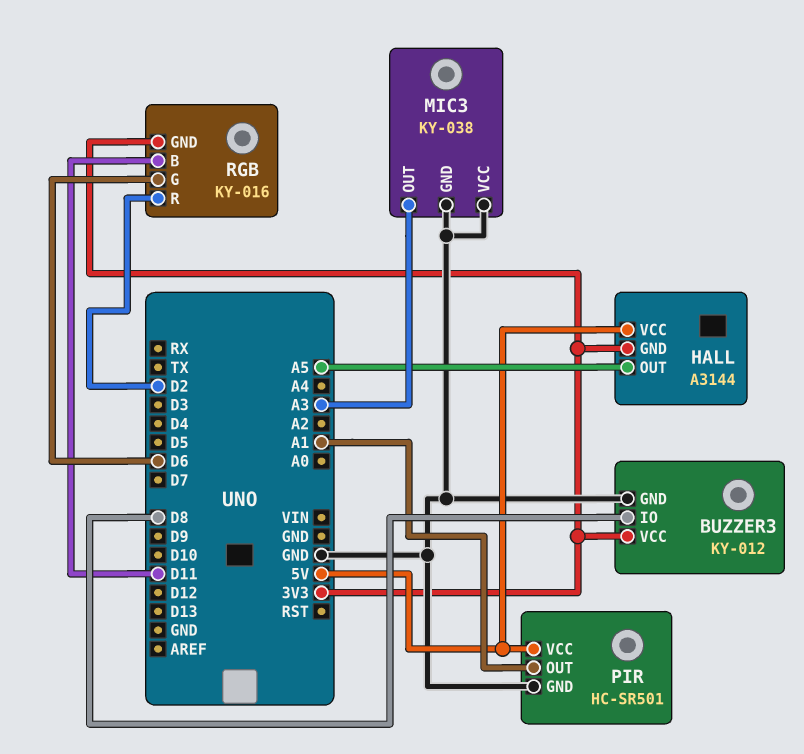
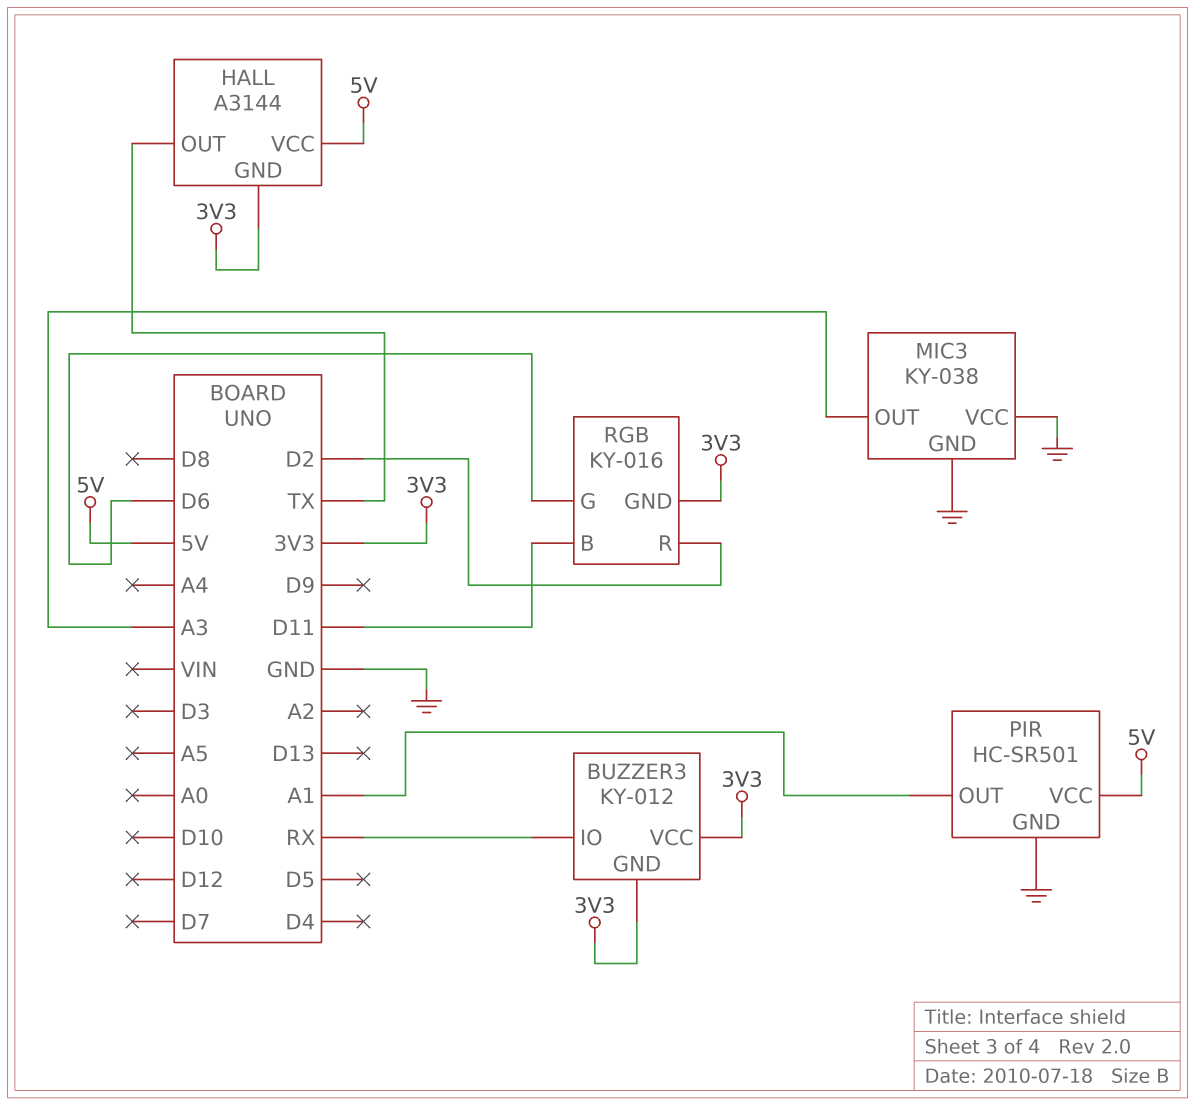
BUZZER3 pin GND: GND -> 3V3
BUZZER3 pin IO: D8 -> RX
HALL pin OUT: A5 -> TX

